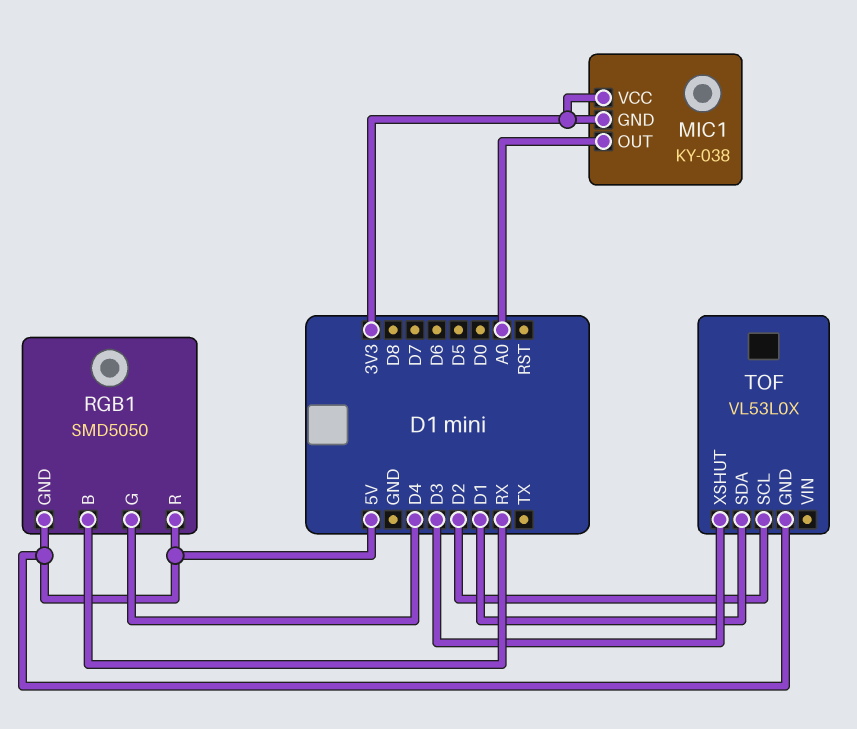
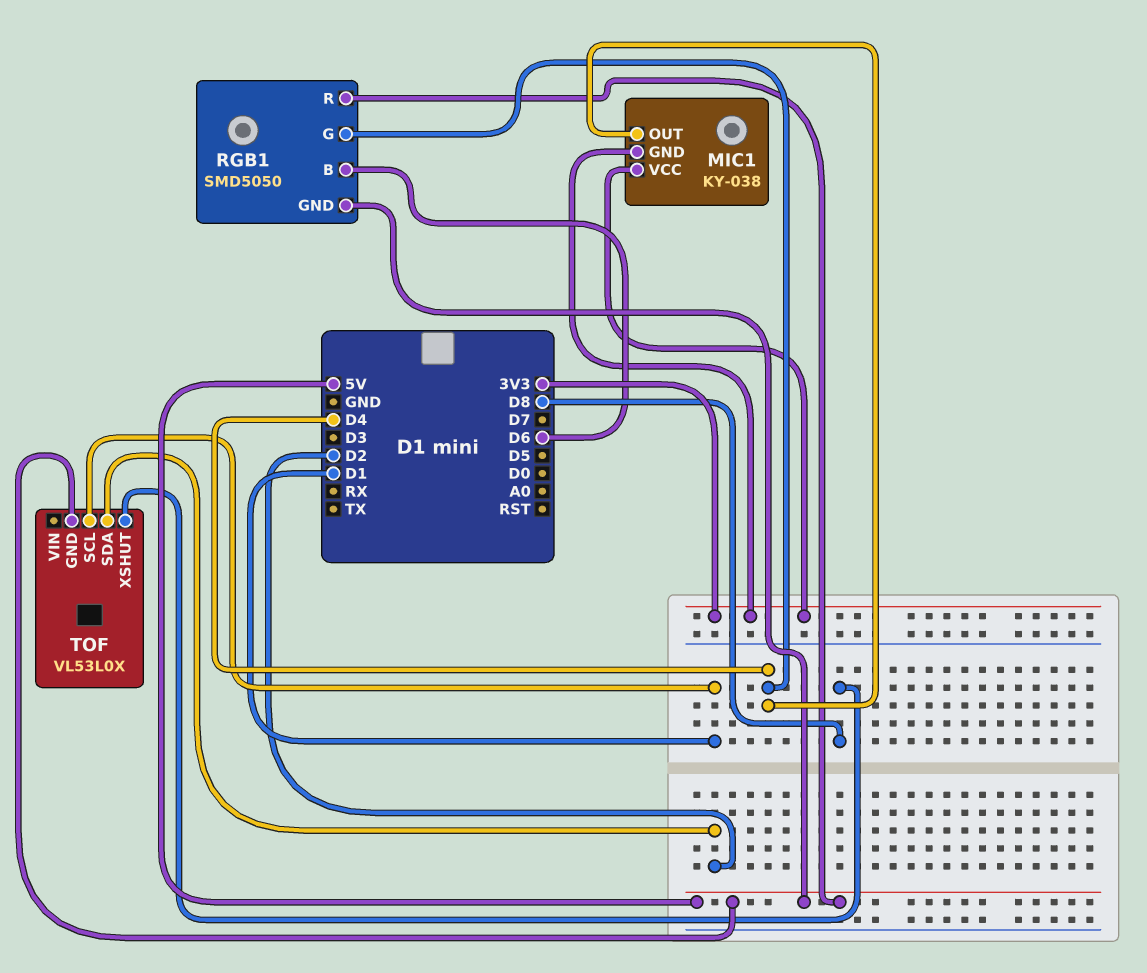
MIC1 pin OUT: A0 -> D4
RGB1 pin B: RX -> D6
TOF pin SCL: D2 -> D1
TOF pin SDA: D1 -> D2
TOF pin XSHUT: D3 -> D8

